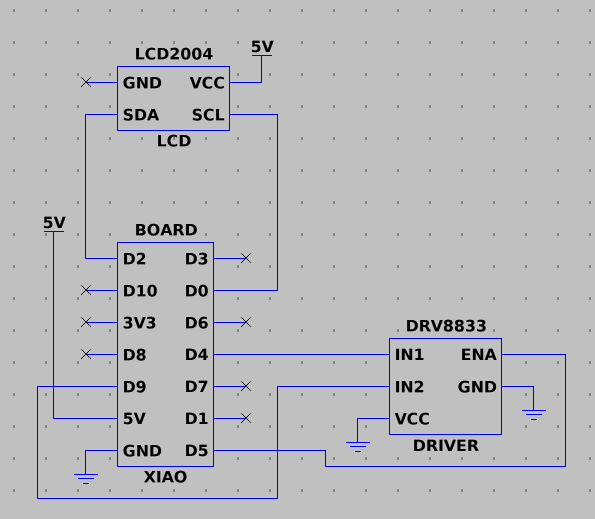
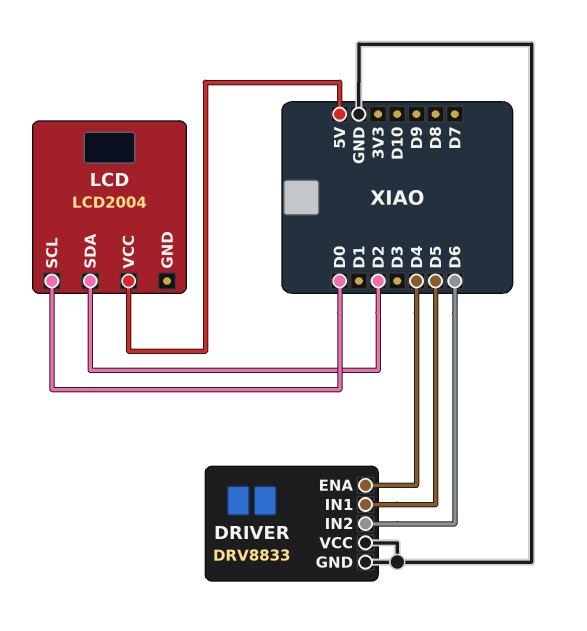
DRIVER pin ENA: D5 -> D4
DRIVER pin IN1: D4 -> D5
DRIVER pin IN2: D9 -> D6

